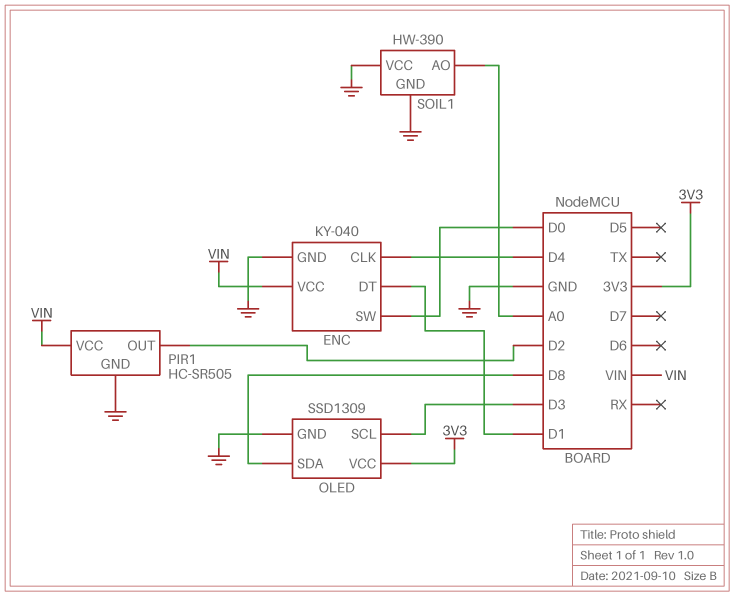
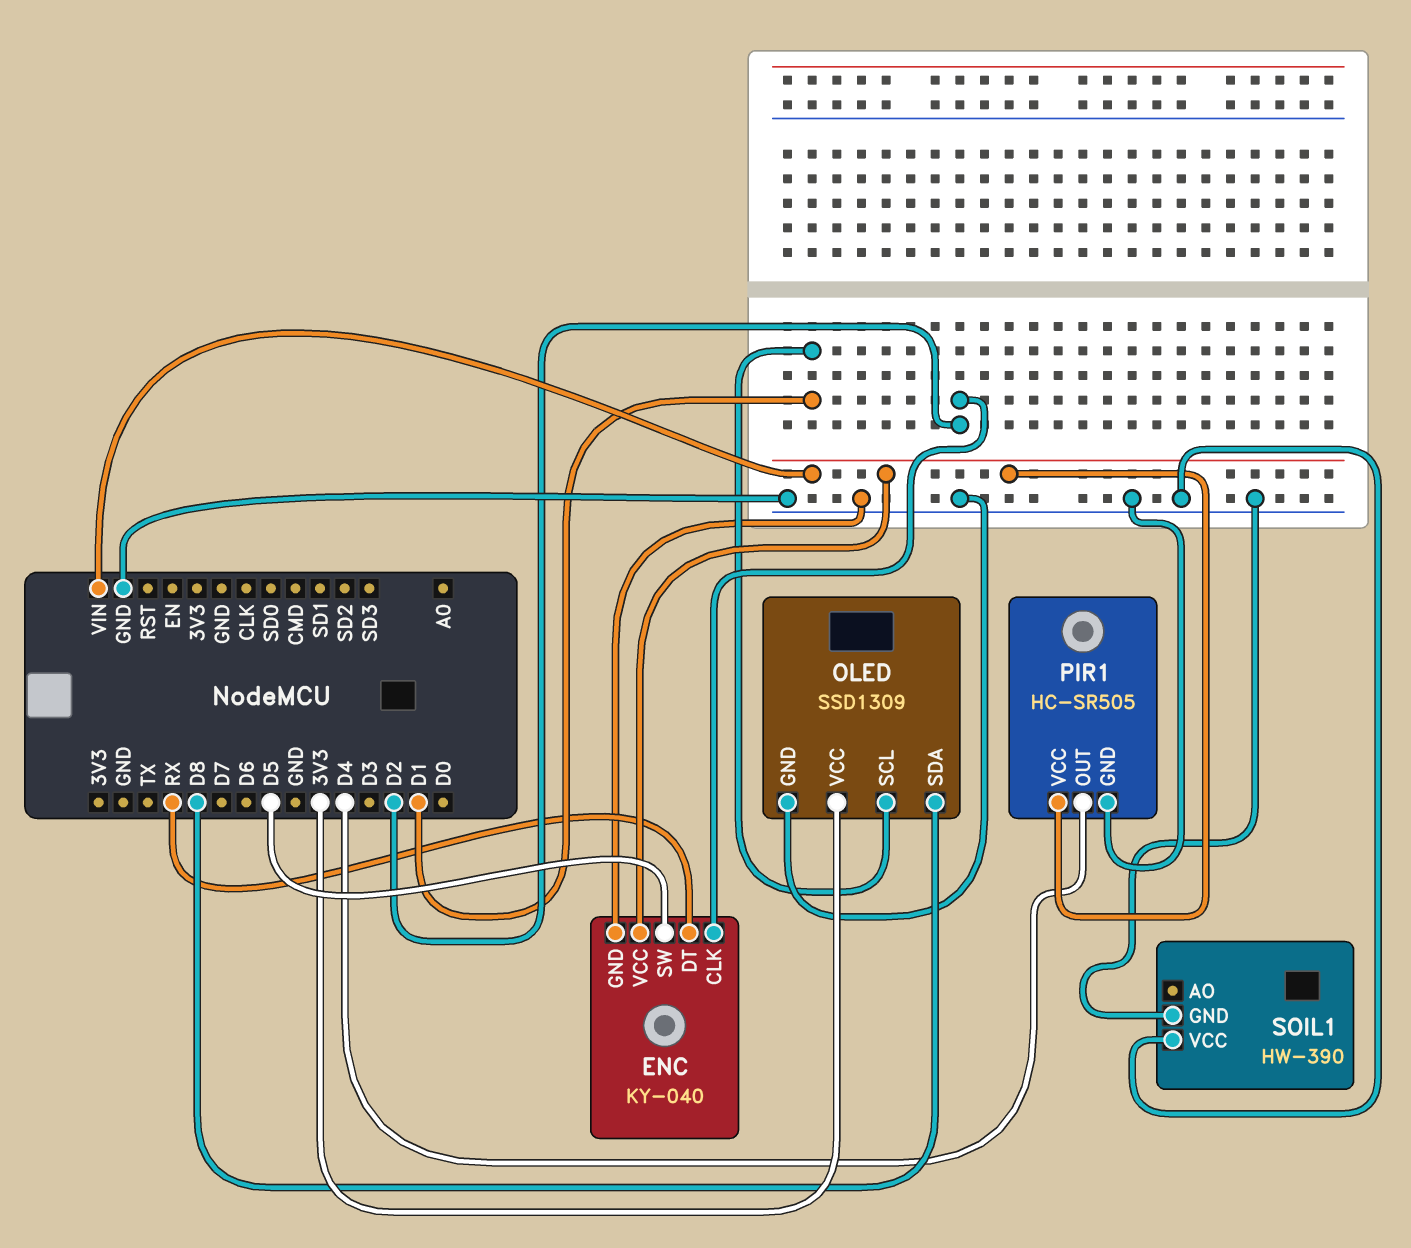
ENC pin CLK: D4 -> D2
ENC pin DT: D1 -> RX
ENC pin SW: D0 -> D5
OLED pin SCL: D3 -> D1
PIR1 pin OUT: D2 -> D4
SOIL1 pin AO: A0 -> none

